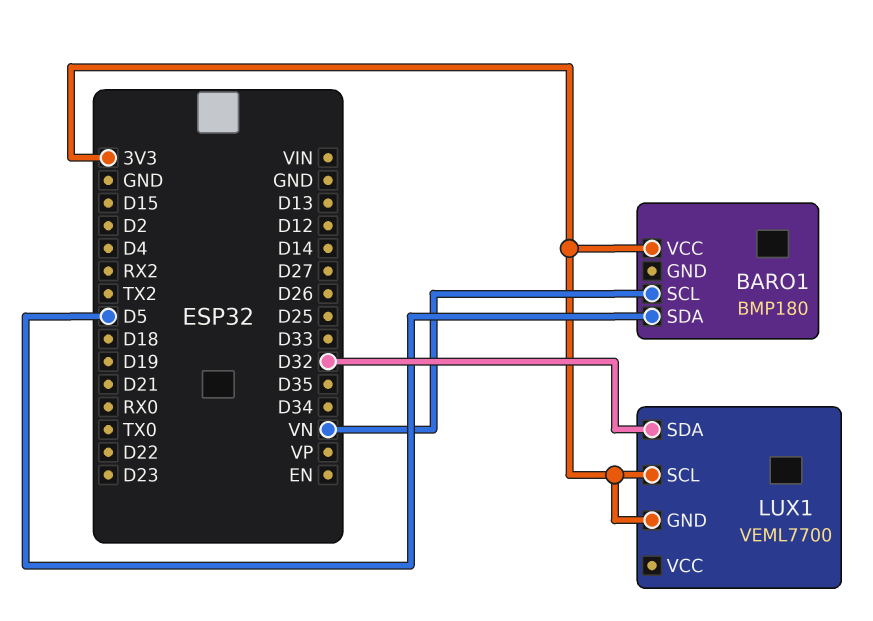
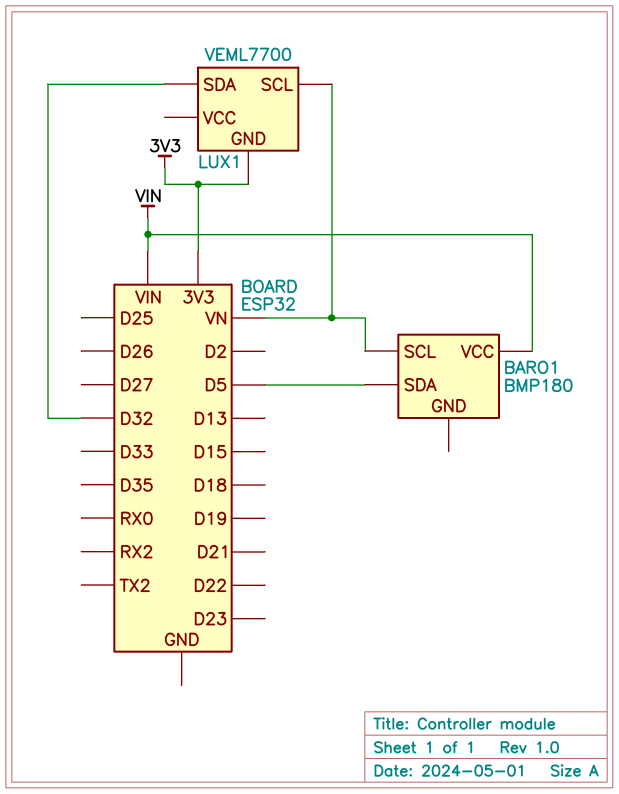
BARO1 pin VCC: 3V3 -> VIN
LUX1 pin SCL: 3V3 -> VN

